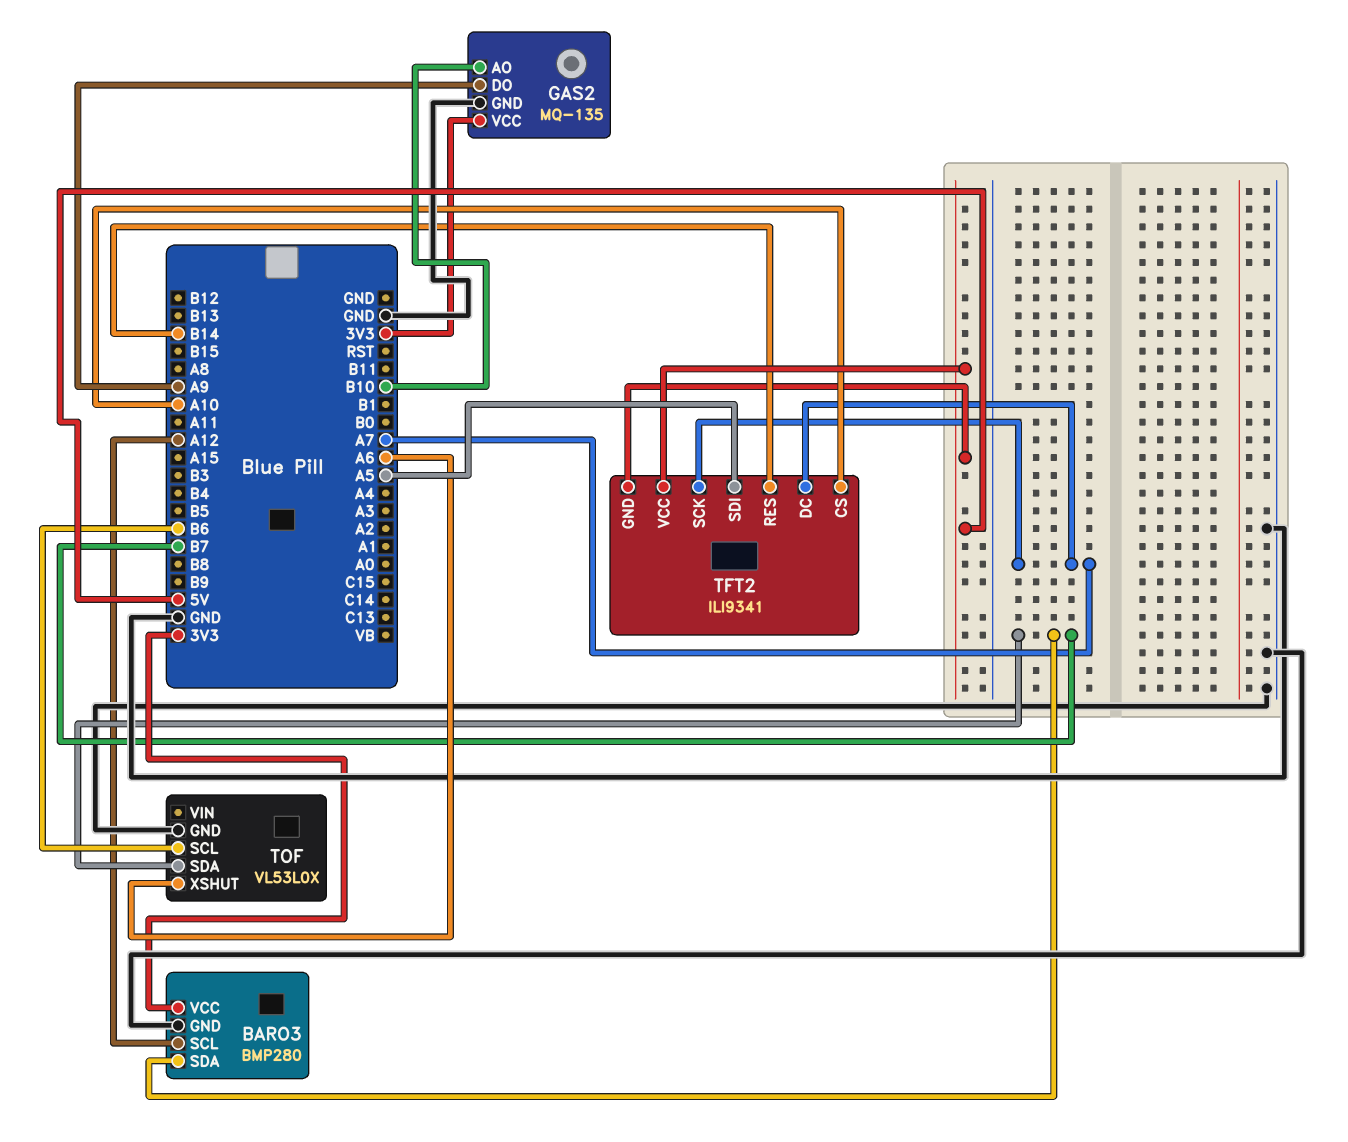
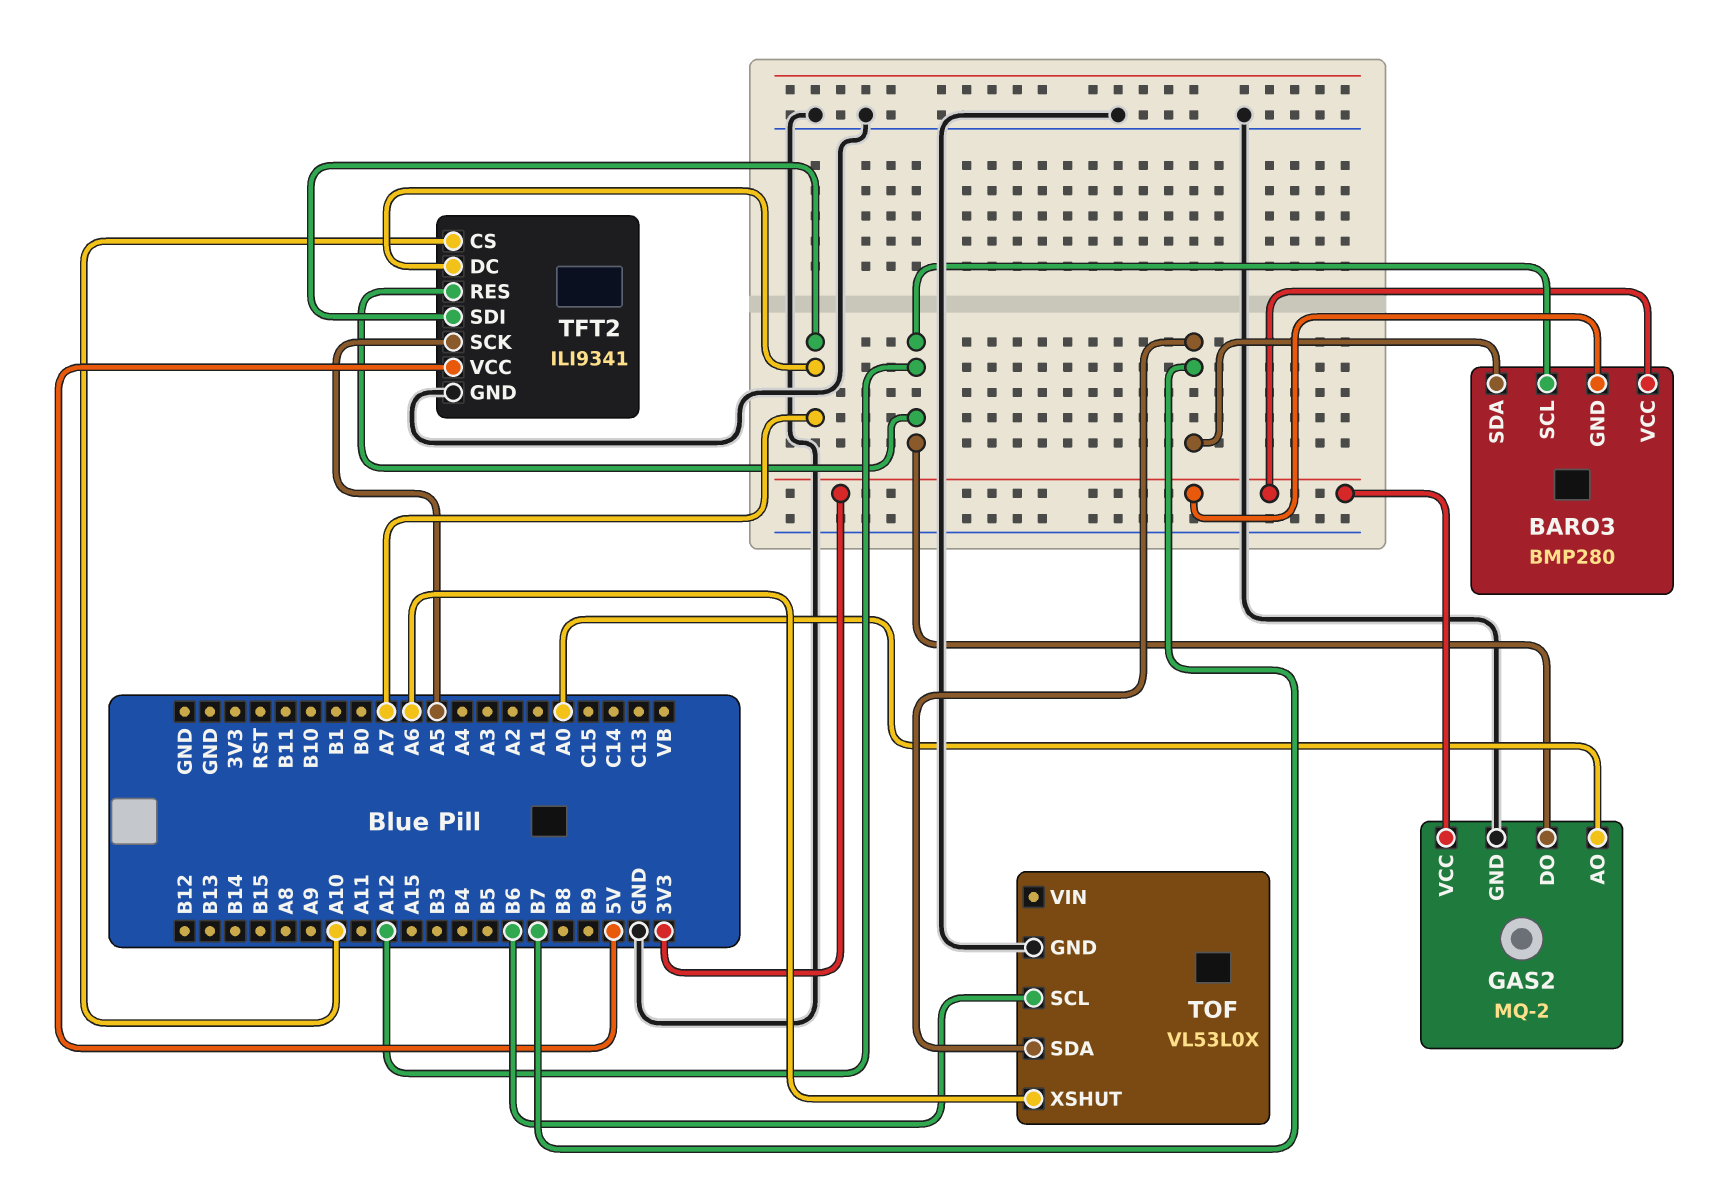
BARO3 pin GND: GND -> 3V3
GAS2: MQ-135 -> MQ-2
GAS2 pin AO: B10 -> A0
GAS2 pin DO: A9 -> A12
TFT2 pin GND: 5V -> GND
TFT2 pin RES: B14 -> A12
TFT2 pin SCK: A7 -> A5
TFT2 pin SDI: A5 -> A7

